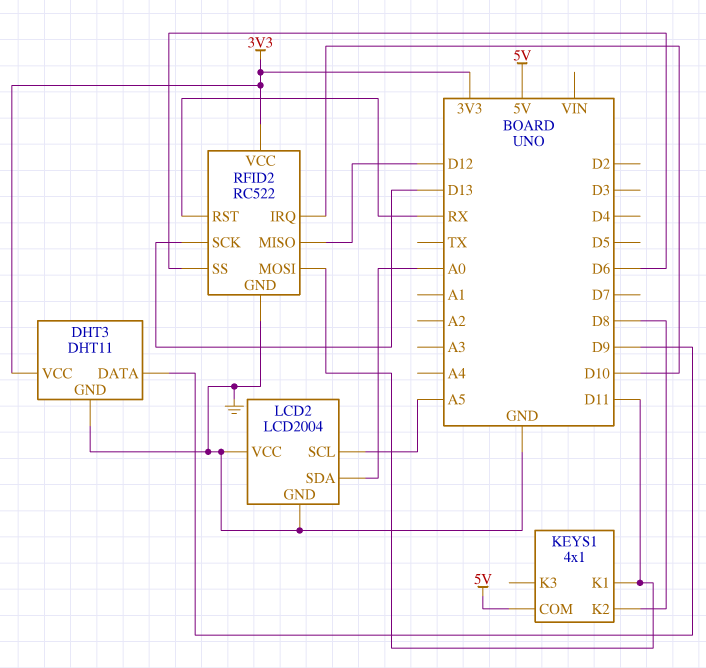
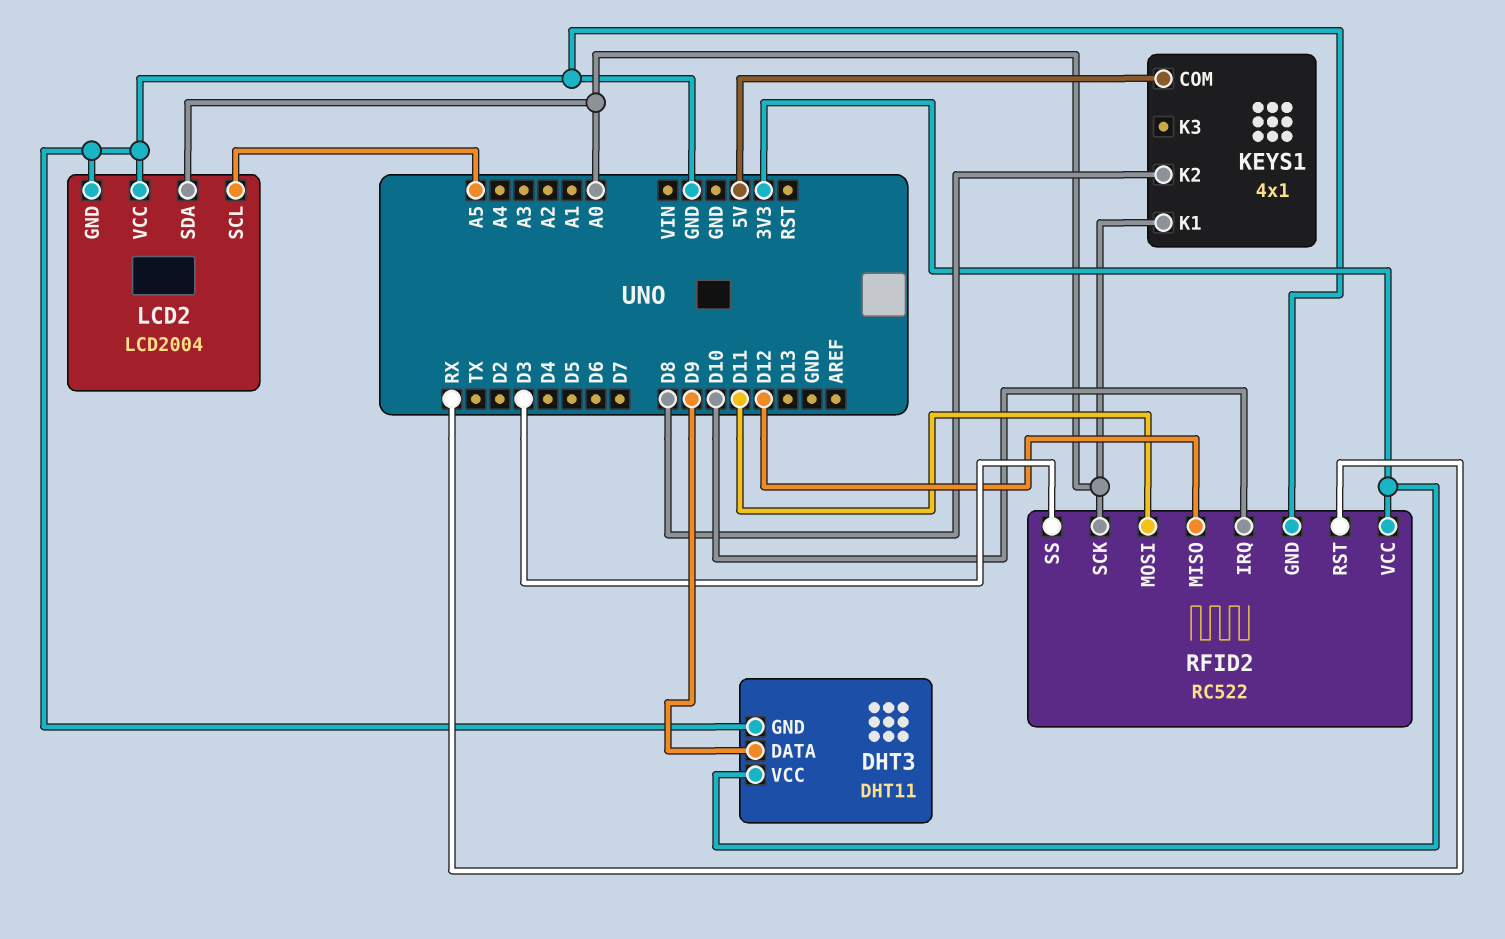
KEYS1 pin K1: D11 -> A0
RFID2 pin SCK: D13 -> A0
RFID2 pin SS: D6 -> D3

